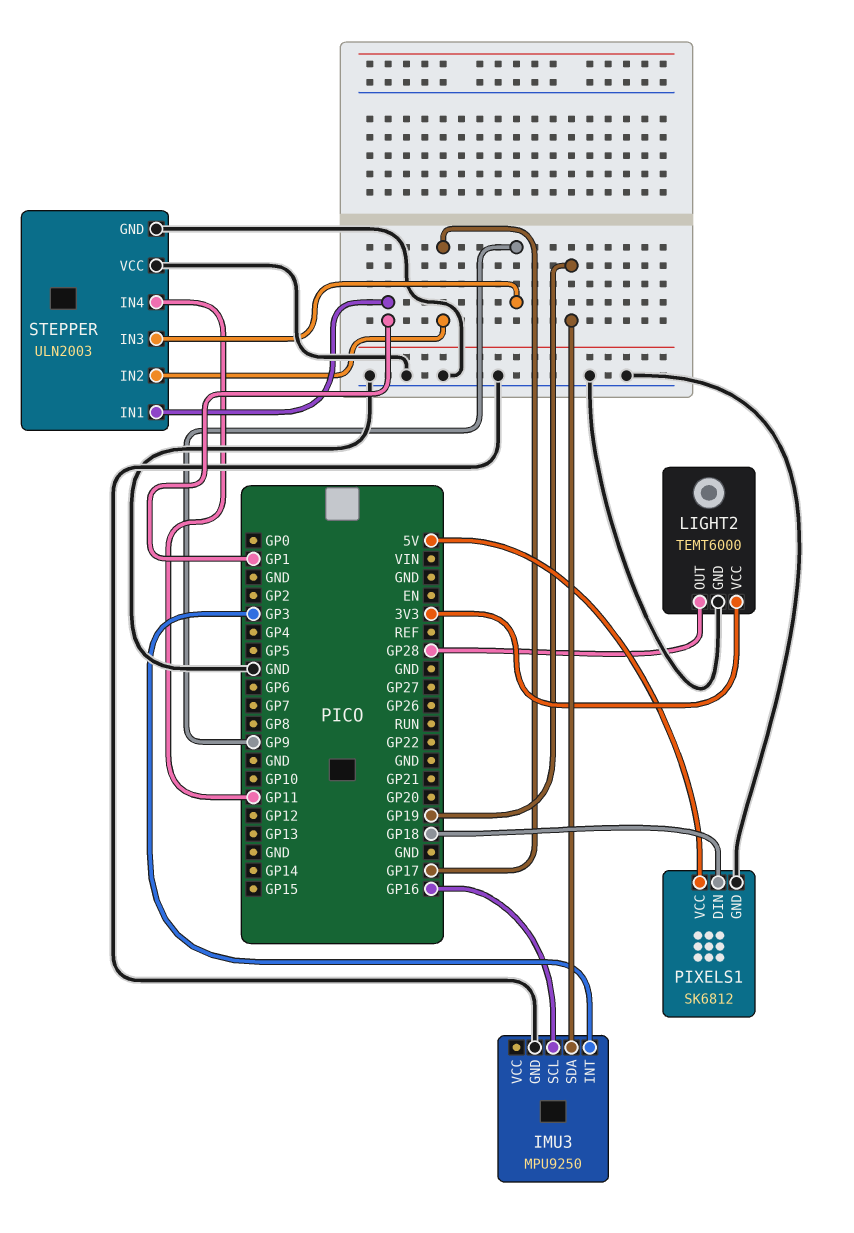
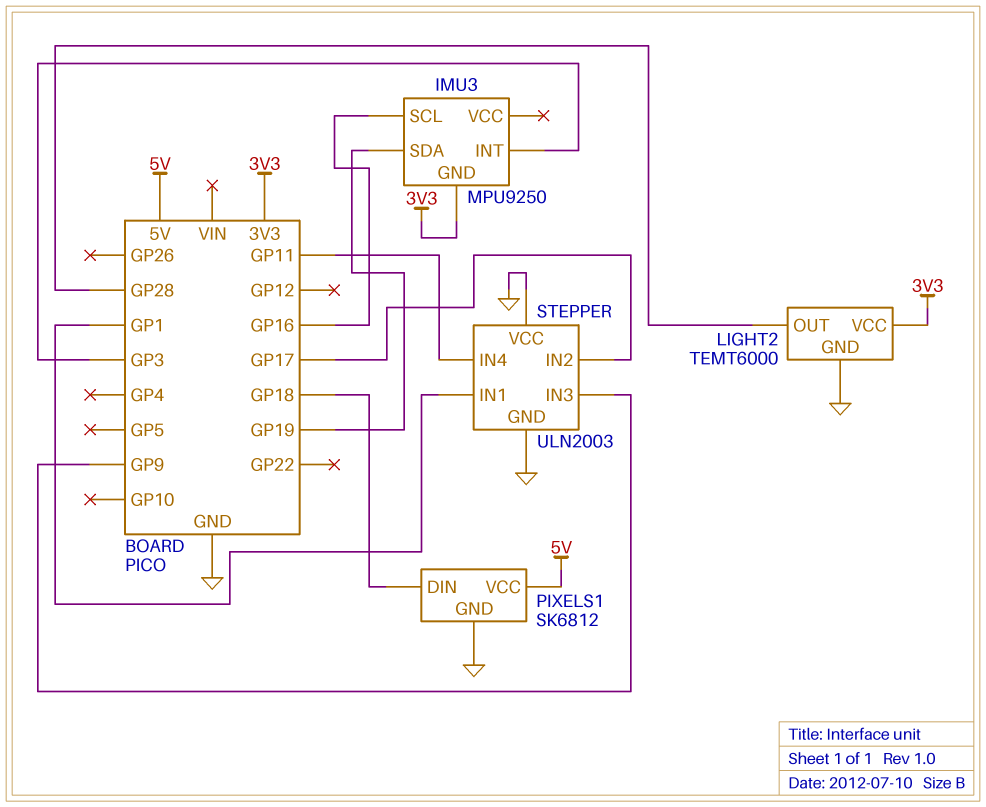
IMU3 pin GND: GND -> 3V3

